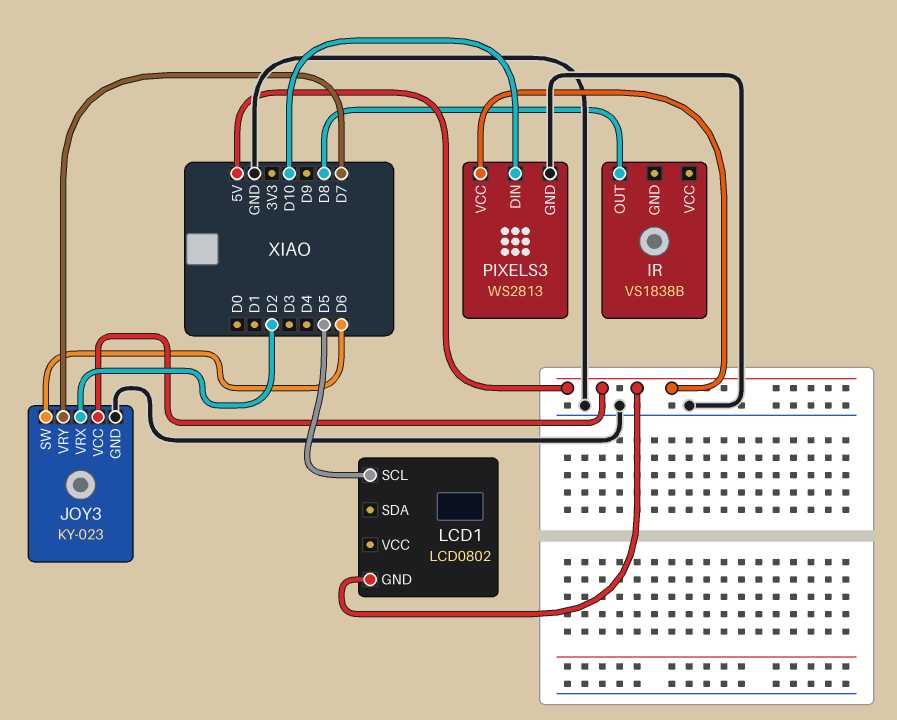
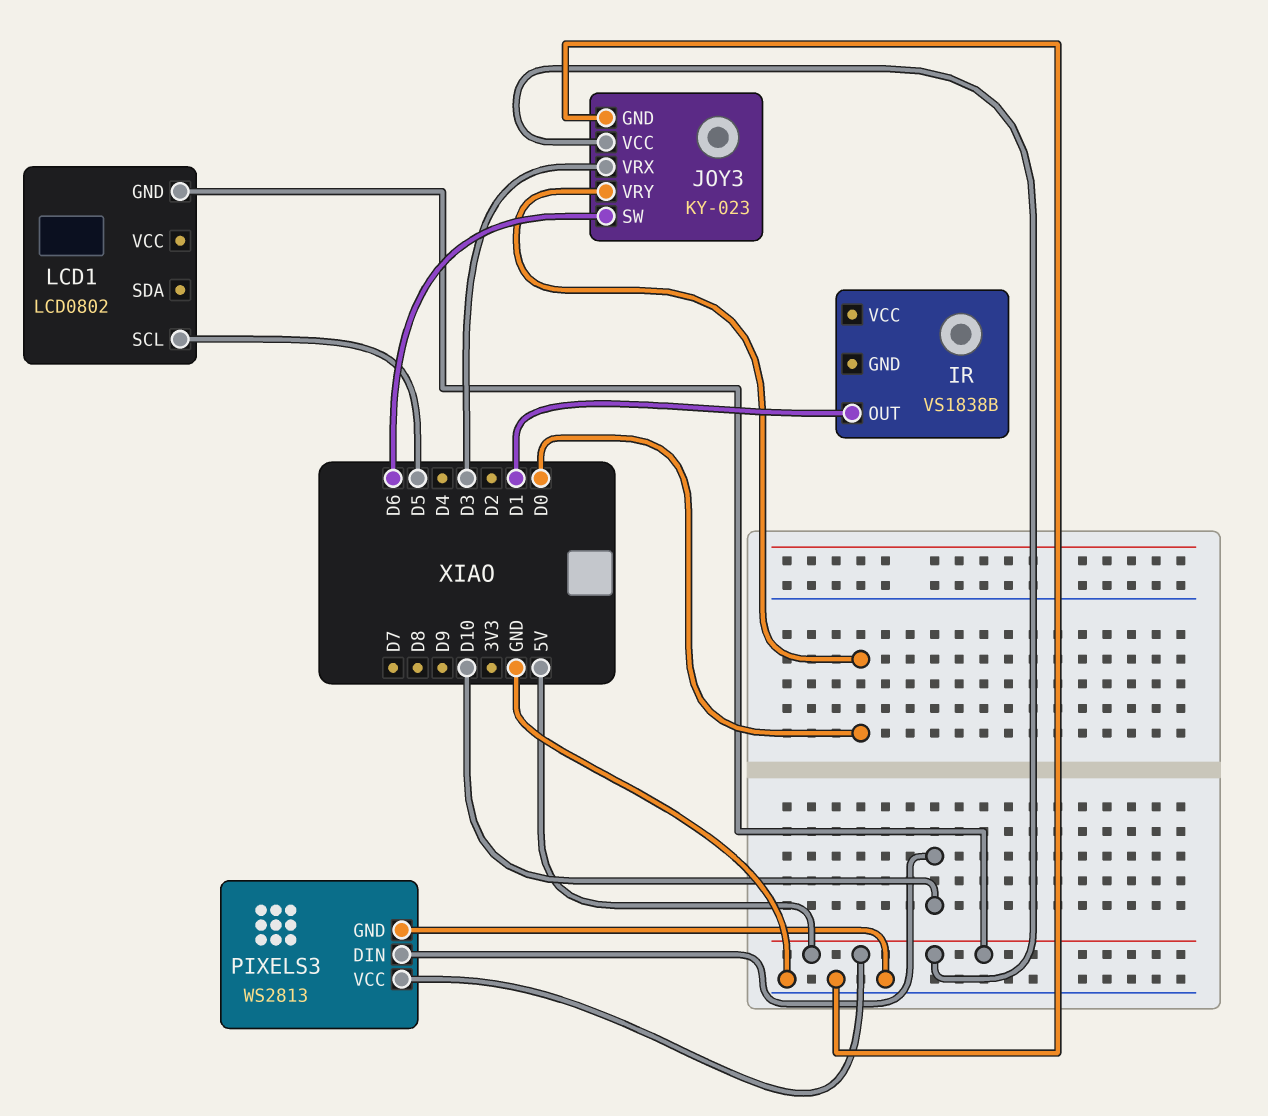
IR pin OUT: D8 -> D1
JOY3 pin VRX: D2 -> D3
JOY3 pin VRY: D7 -> D0

